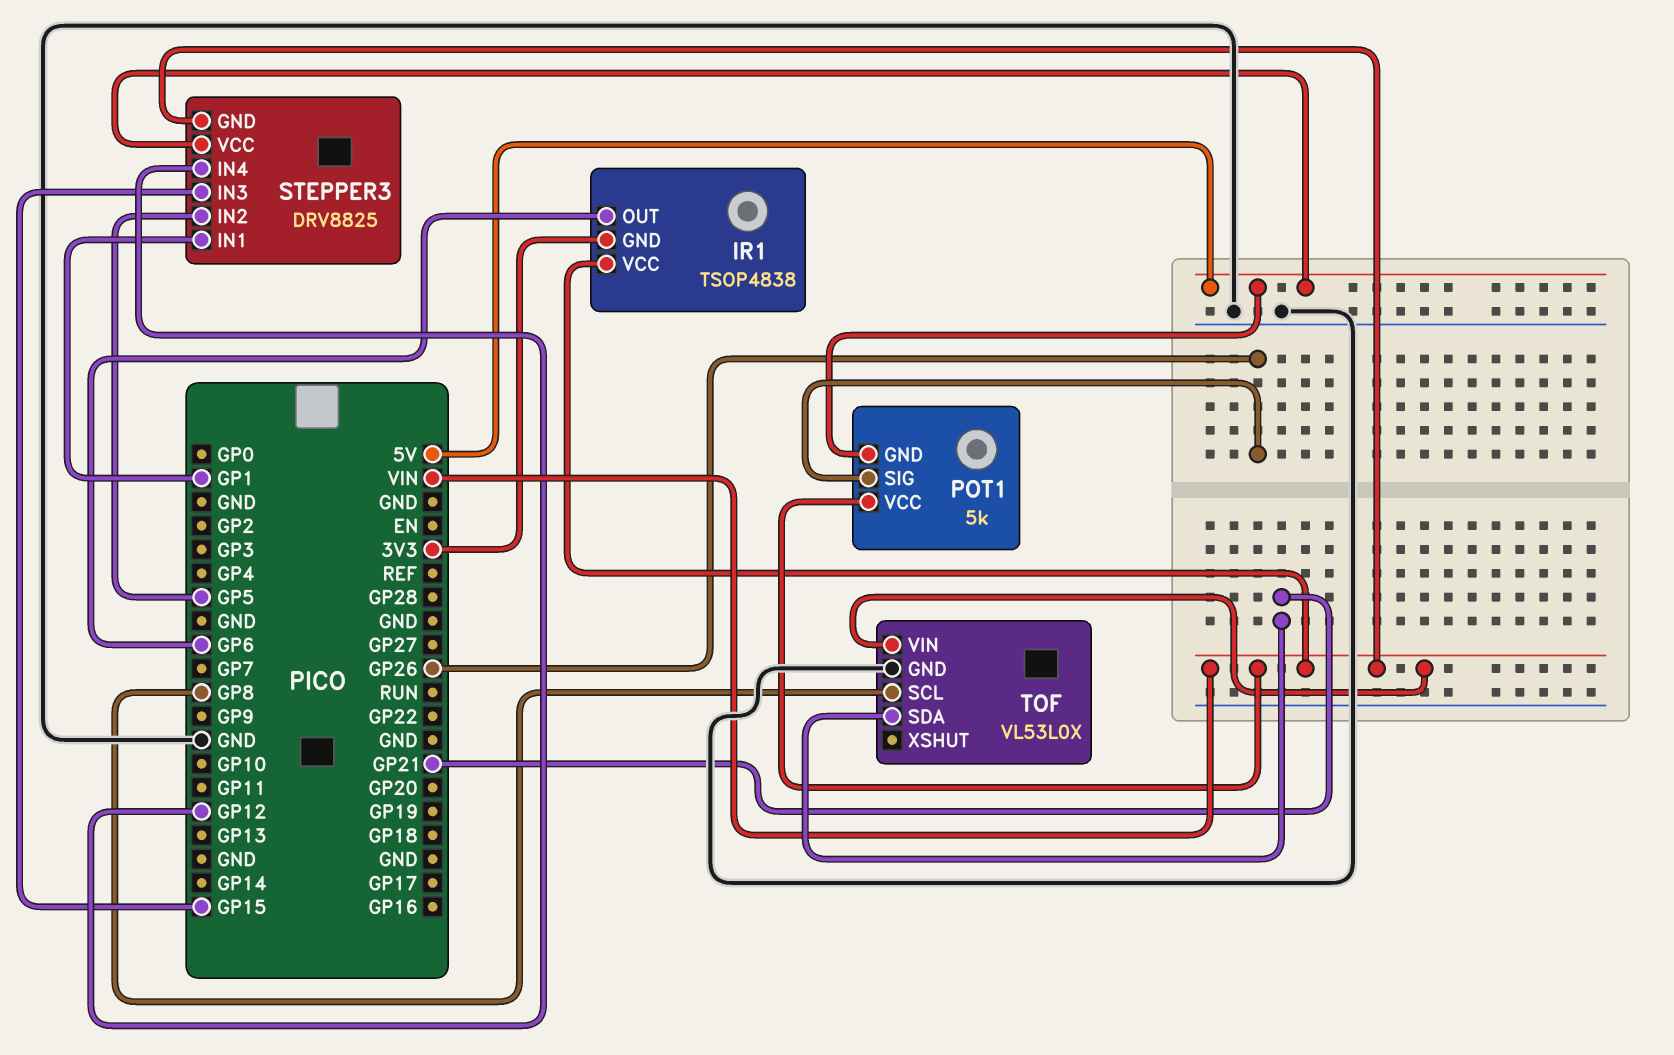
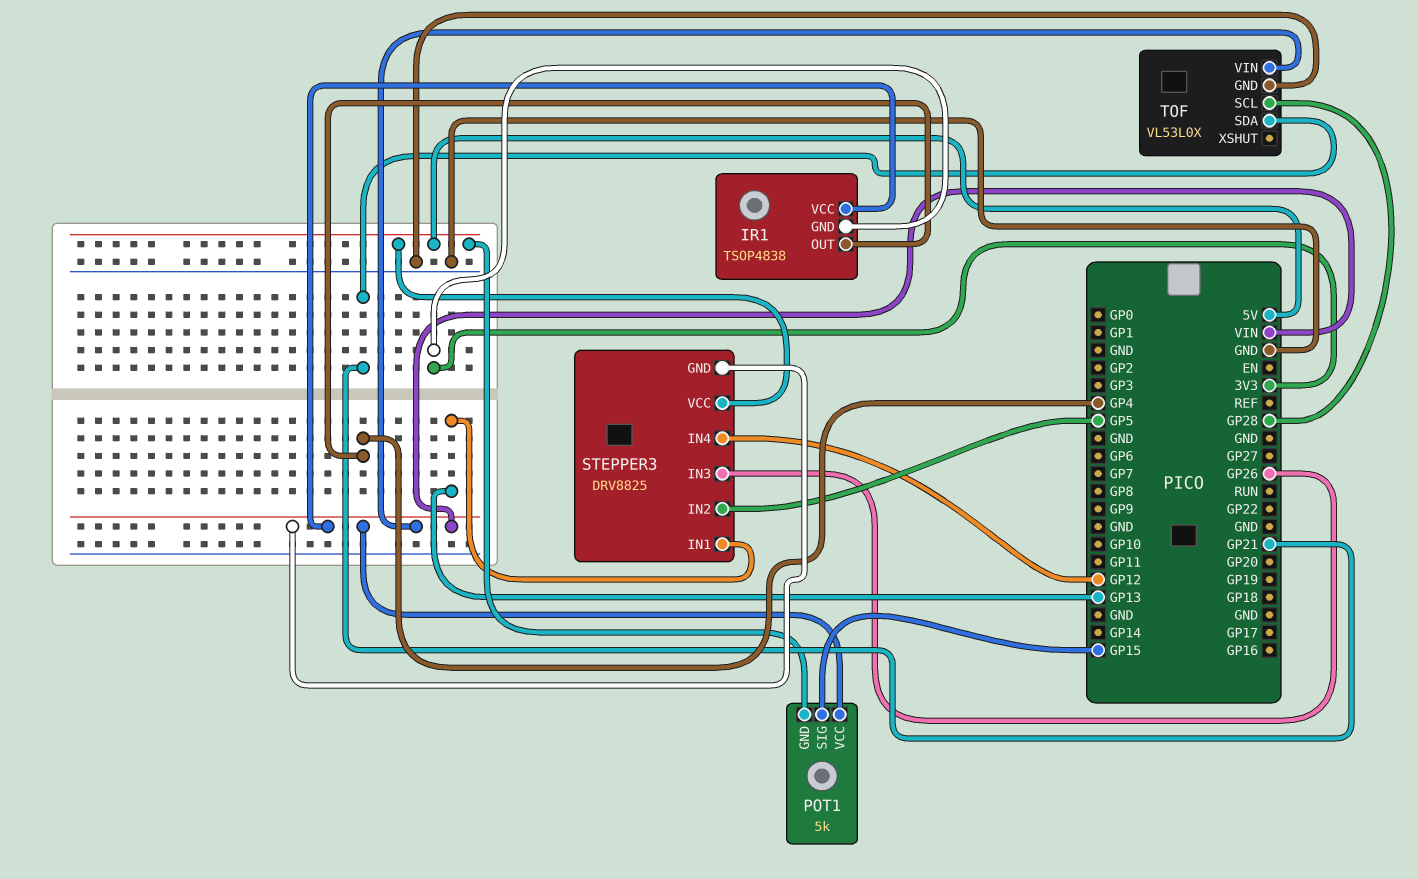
IR1 pin OUT: GP6 -> GP4
POT1 pin SIG: GP26 -> GP15
STEPPER3 pin IN1: GP1 -> GP13
STEPPER3 pin IN3: GP15 -> GP26
TOF pin SCL: GP8 -> GP28

